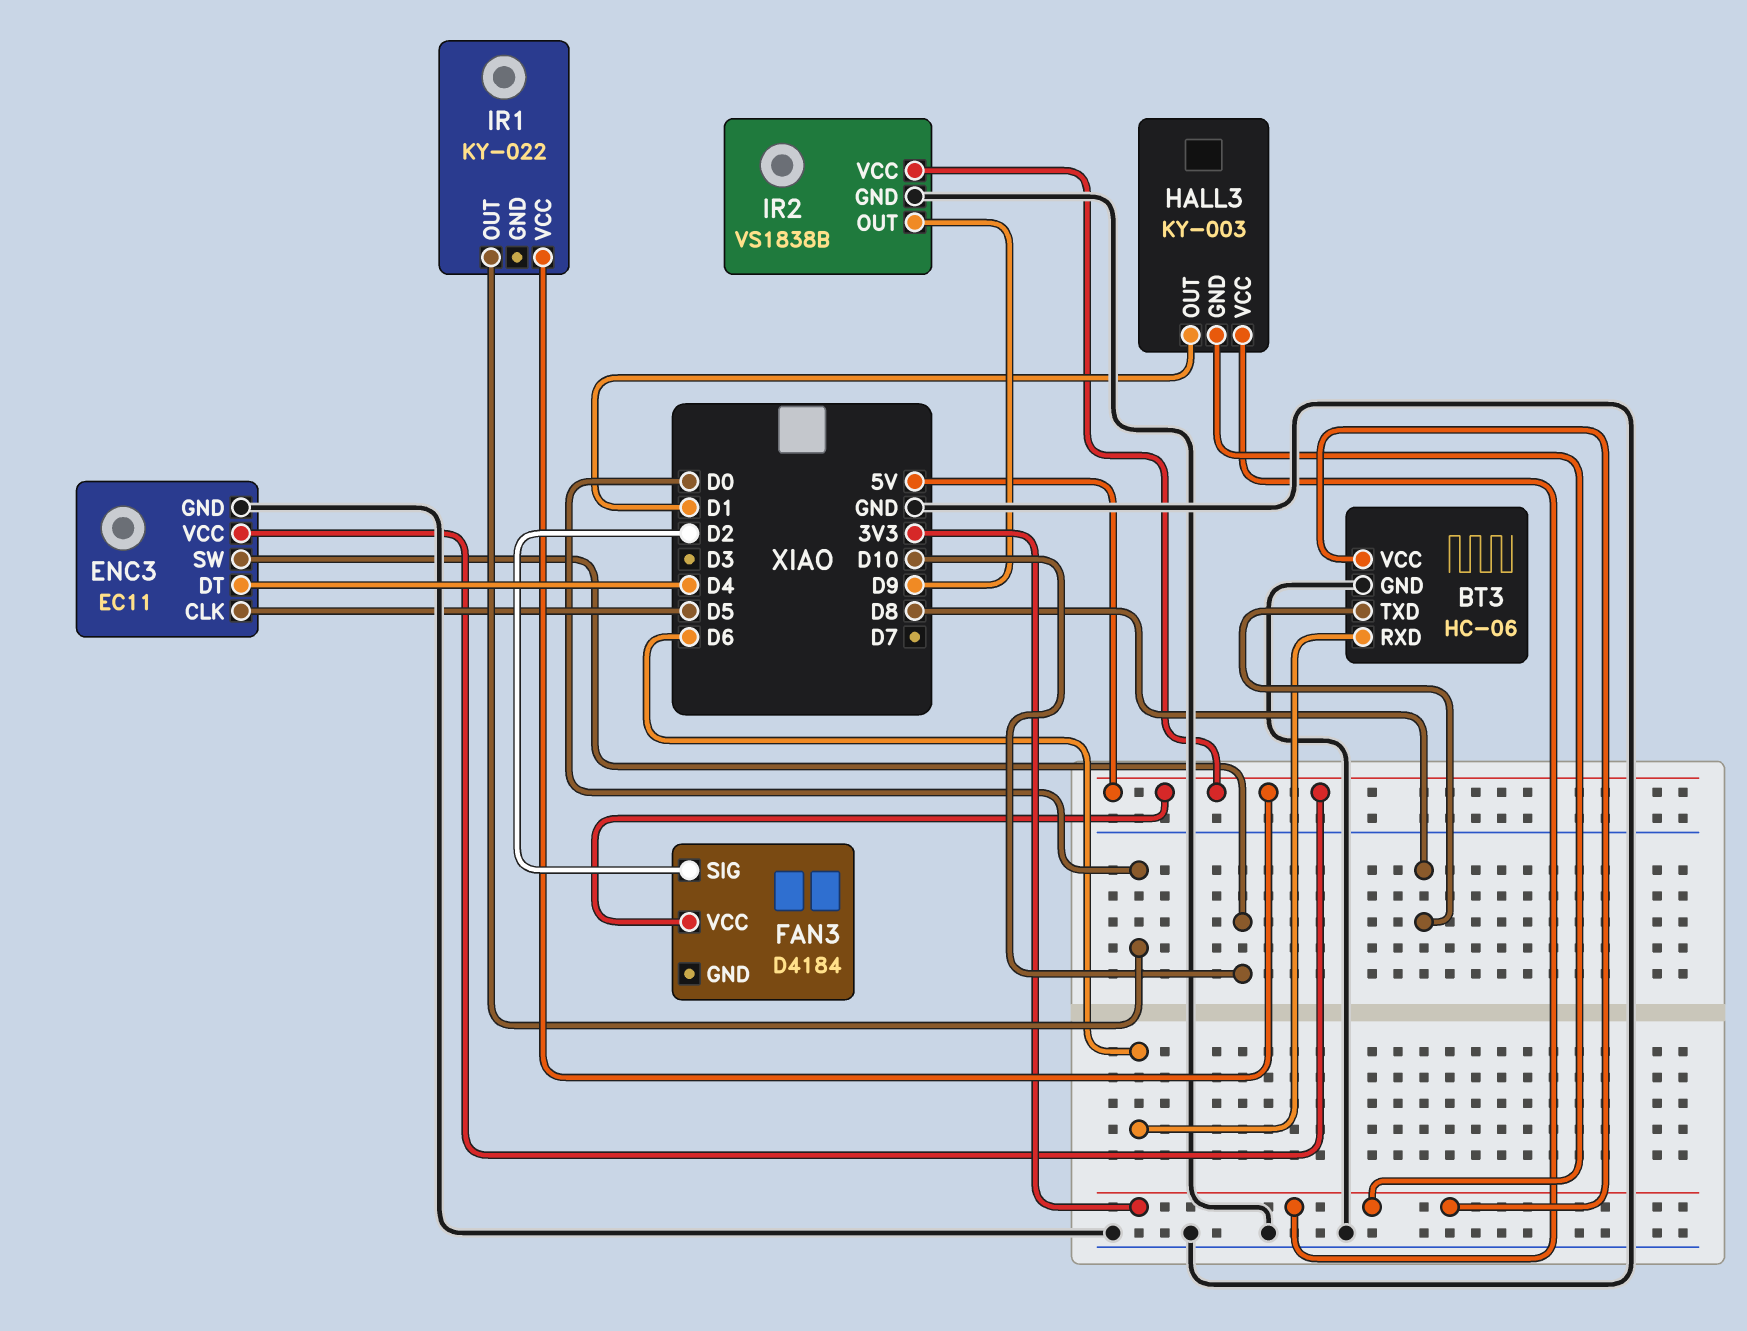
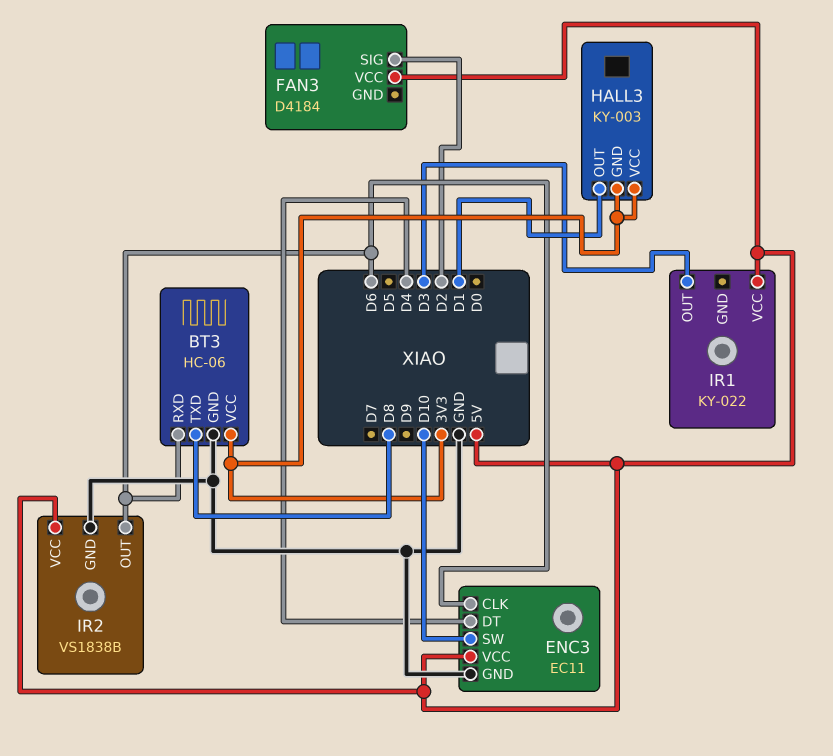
ENC3 pin CLK: D5 -> D6
IR1 pin OUT: D0 -> D3
IR2 pin OUT: D9 -> D6

